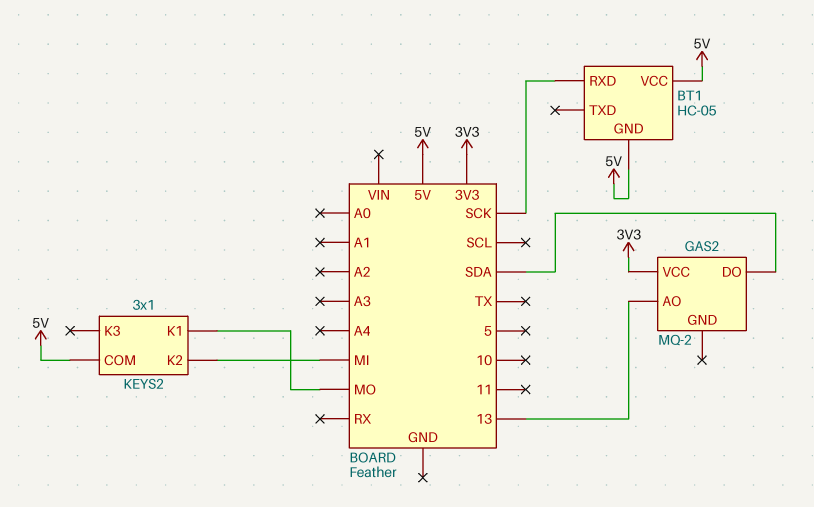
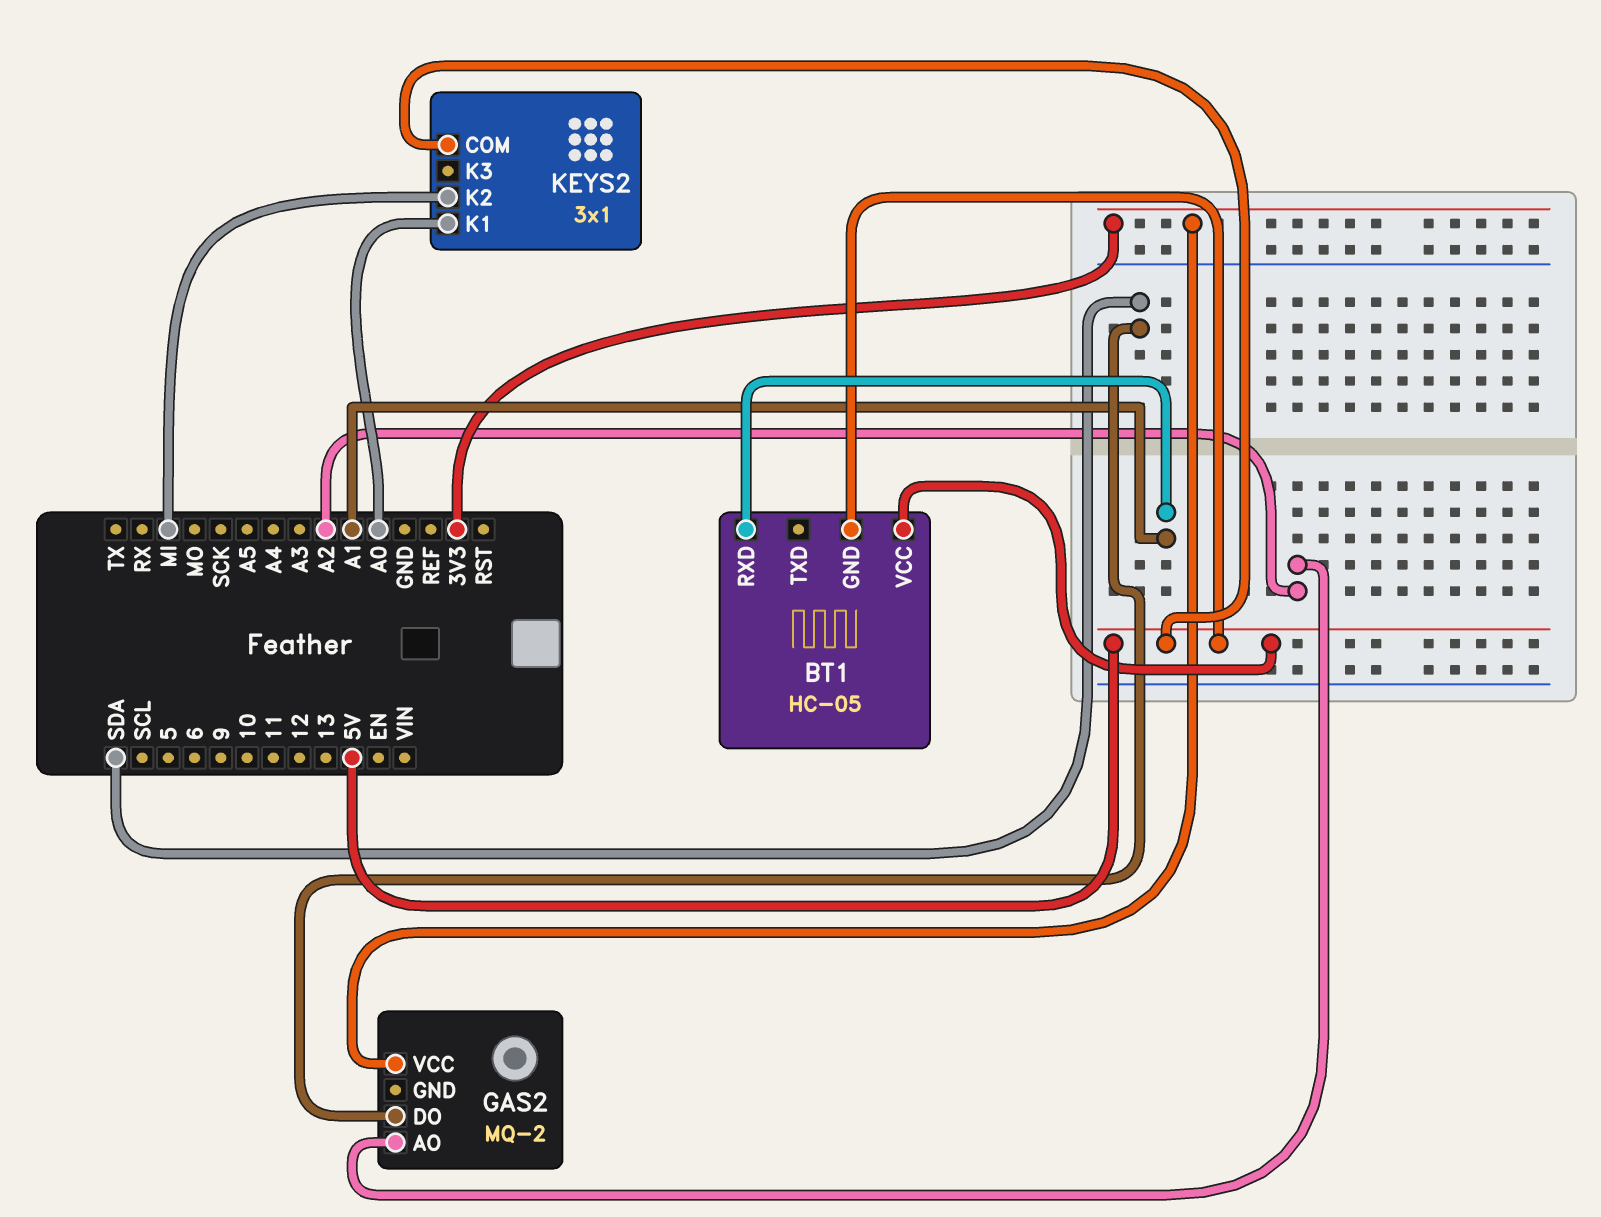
BT1 pin RXD: SCK -> A1
GAS2 pin AO: 13 -> A2
KEYS2 pin K1: MO -> A0

